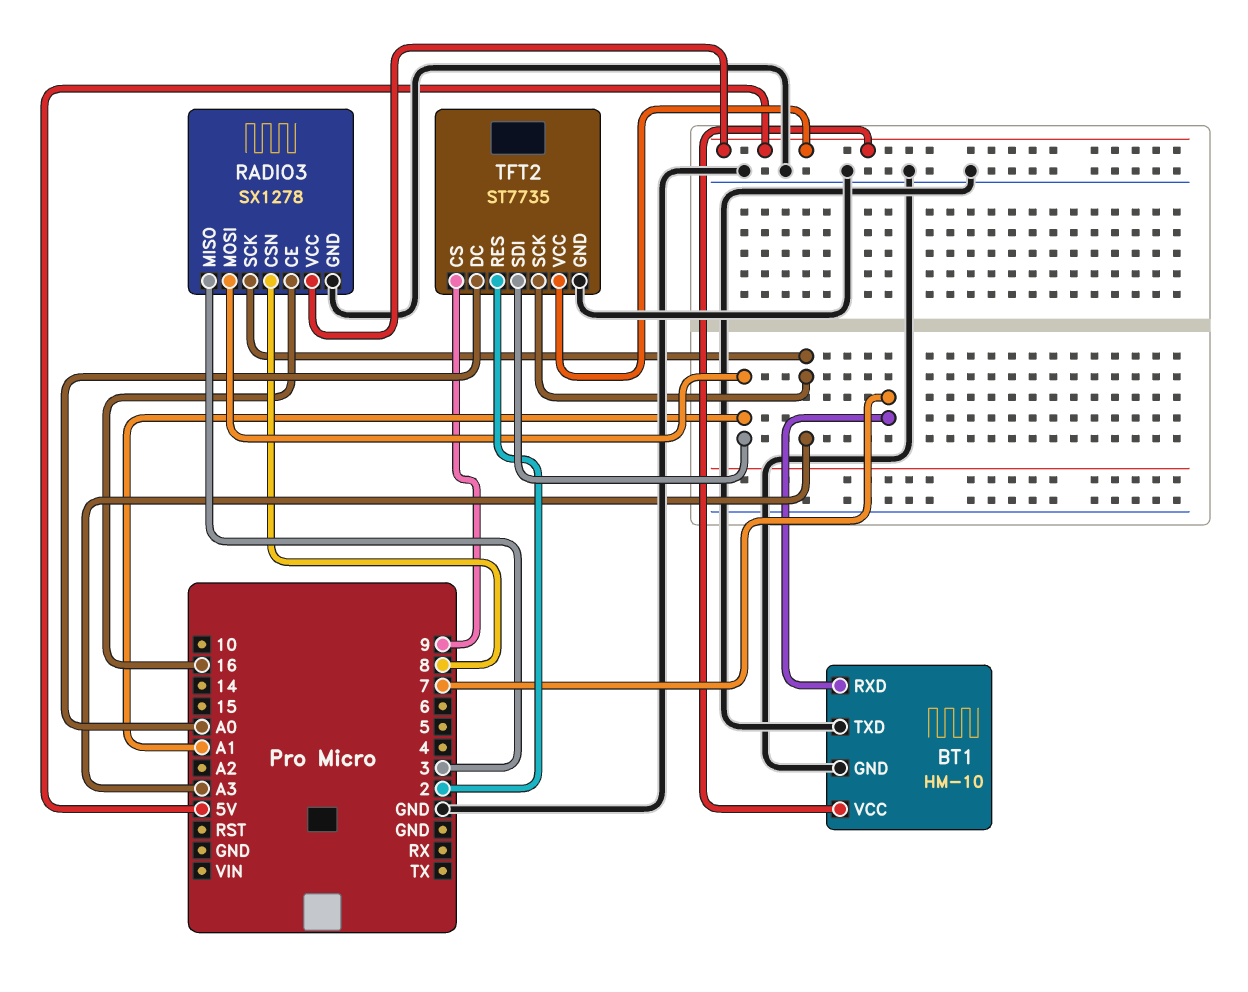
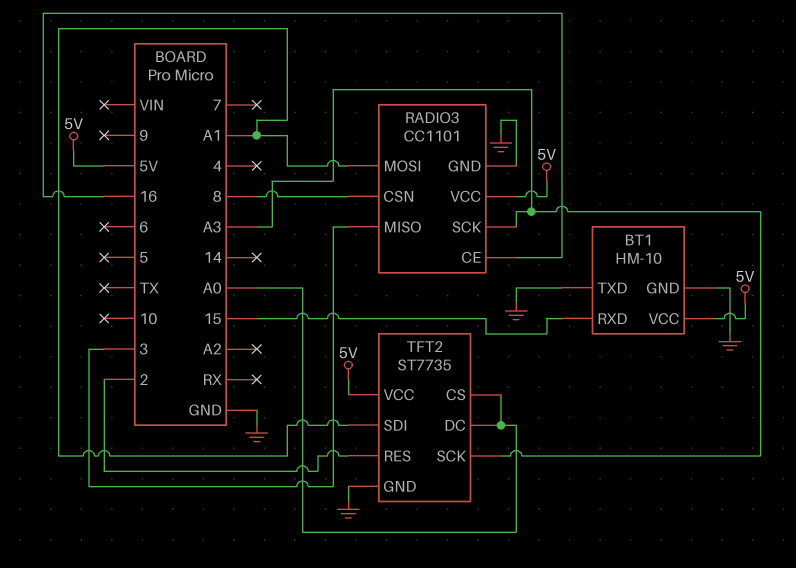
BT1 pin RXD: 7 -> 15
RADIO3: SX1278 -> CC1101
TFT2 pin CS: 9 -> A0

